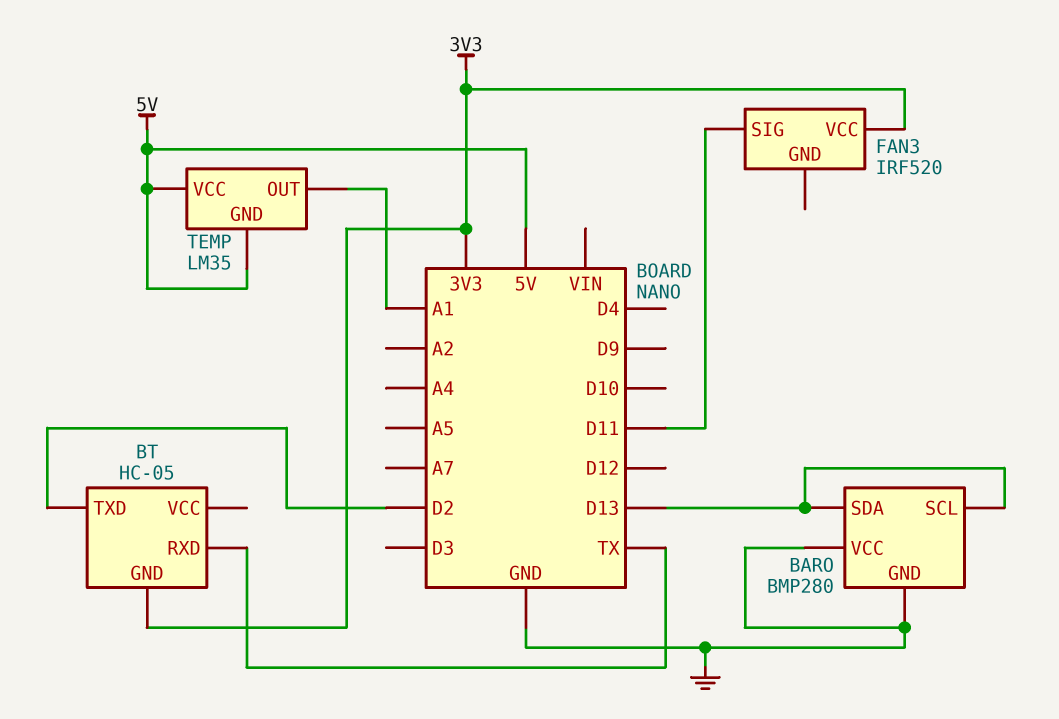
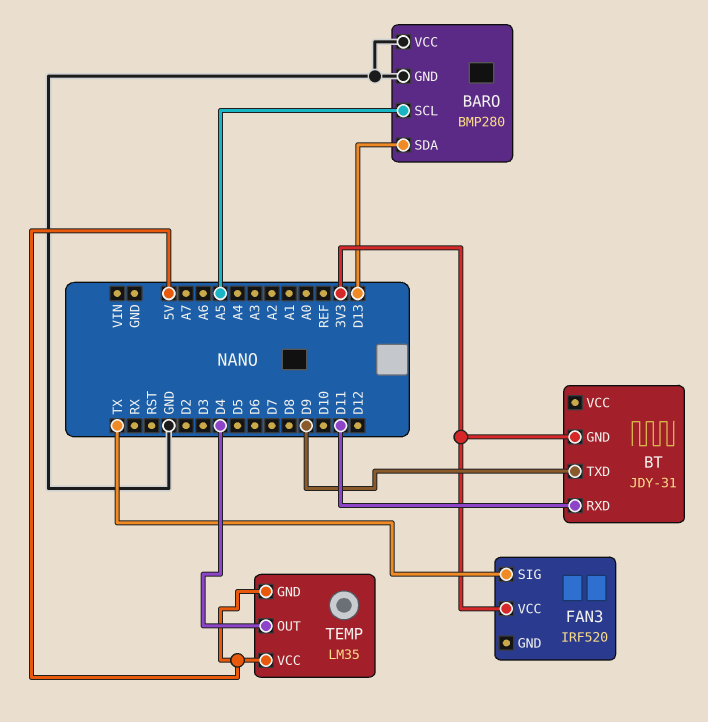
BARO pin SCL: D13 -> A5
BT: HC-05 -> JDY-31
BT pin RXD: TX -> D11
BT pin TXD: D2 -> D9
FAN3 pin SIG: D11 -> TX
TEMP pin OUT: A1 -> D4

